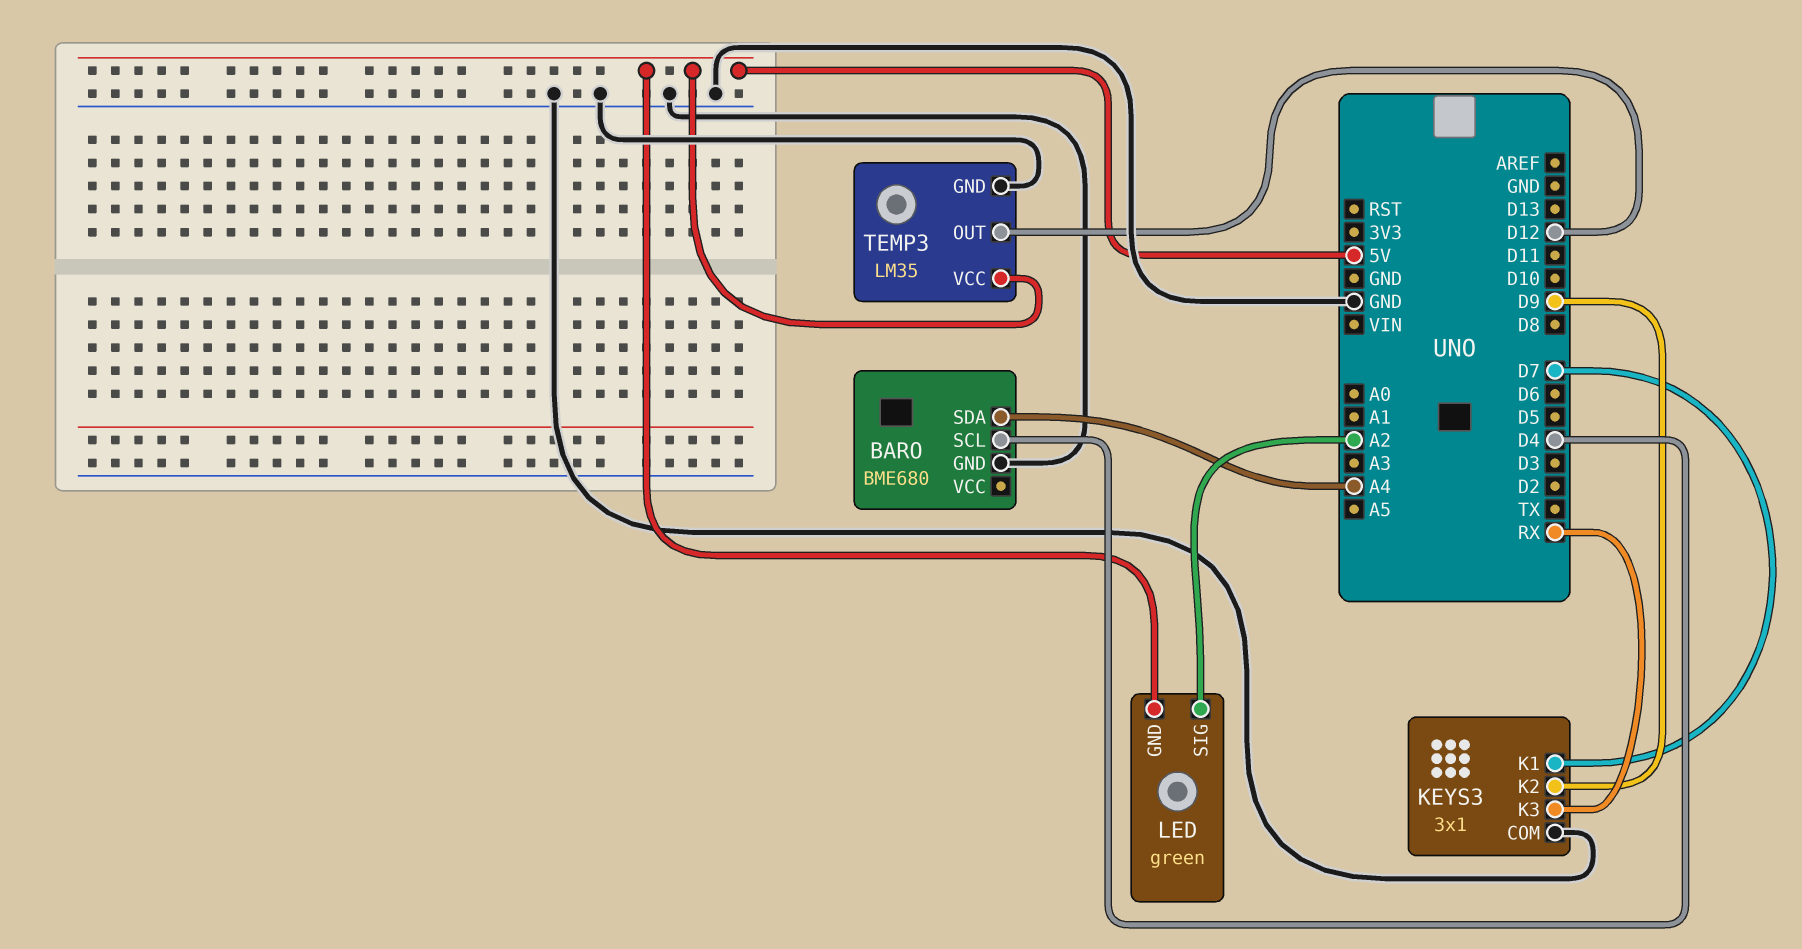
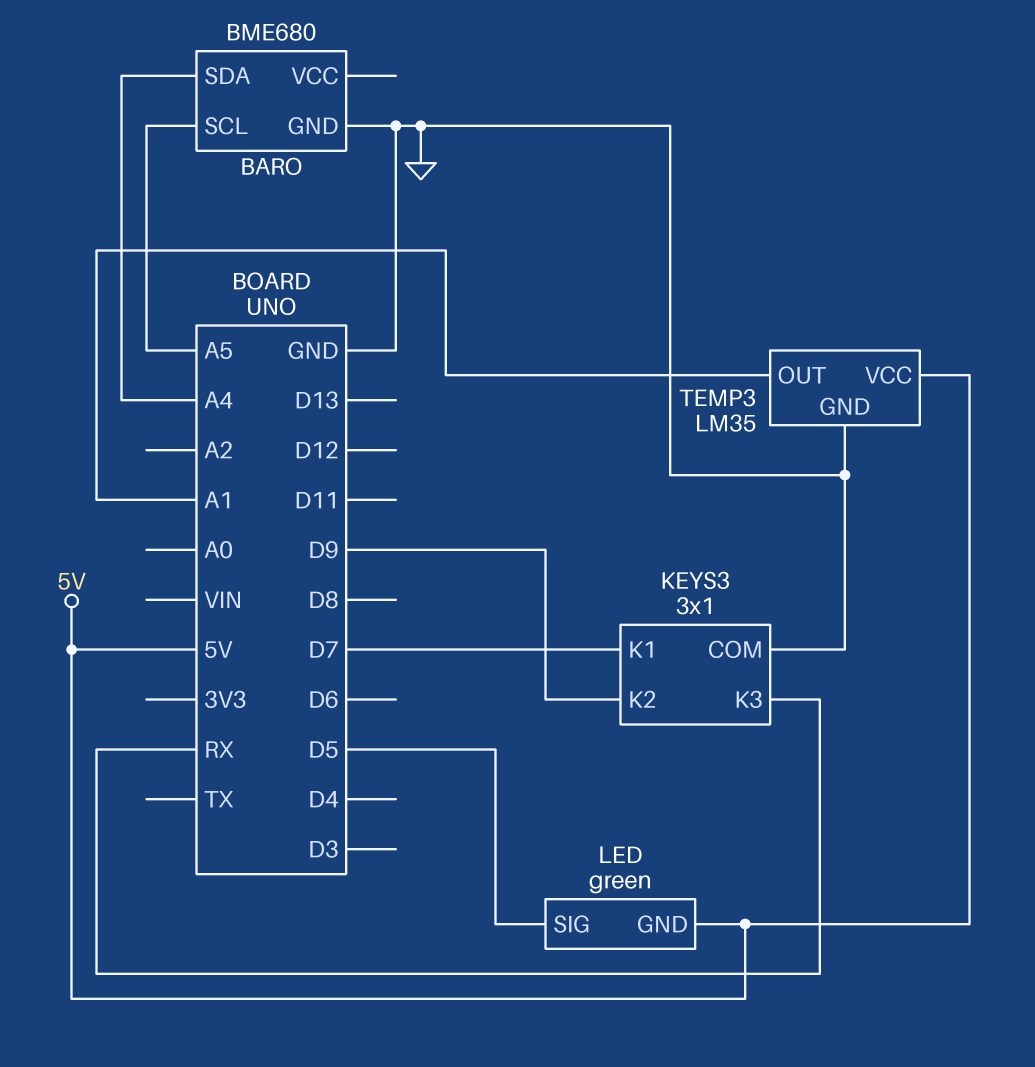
BARO pin SCL: D4 -> A5
LED pin SIG: A2 -> D5
TEMP3 pin OUT: D12 -> A1

